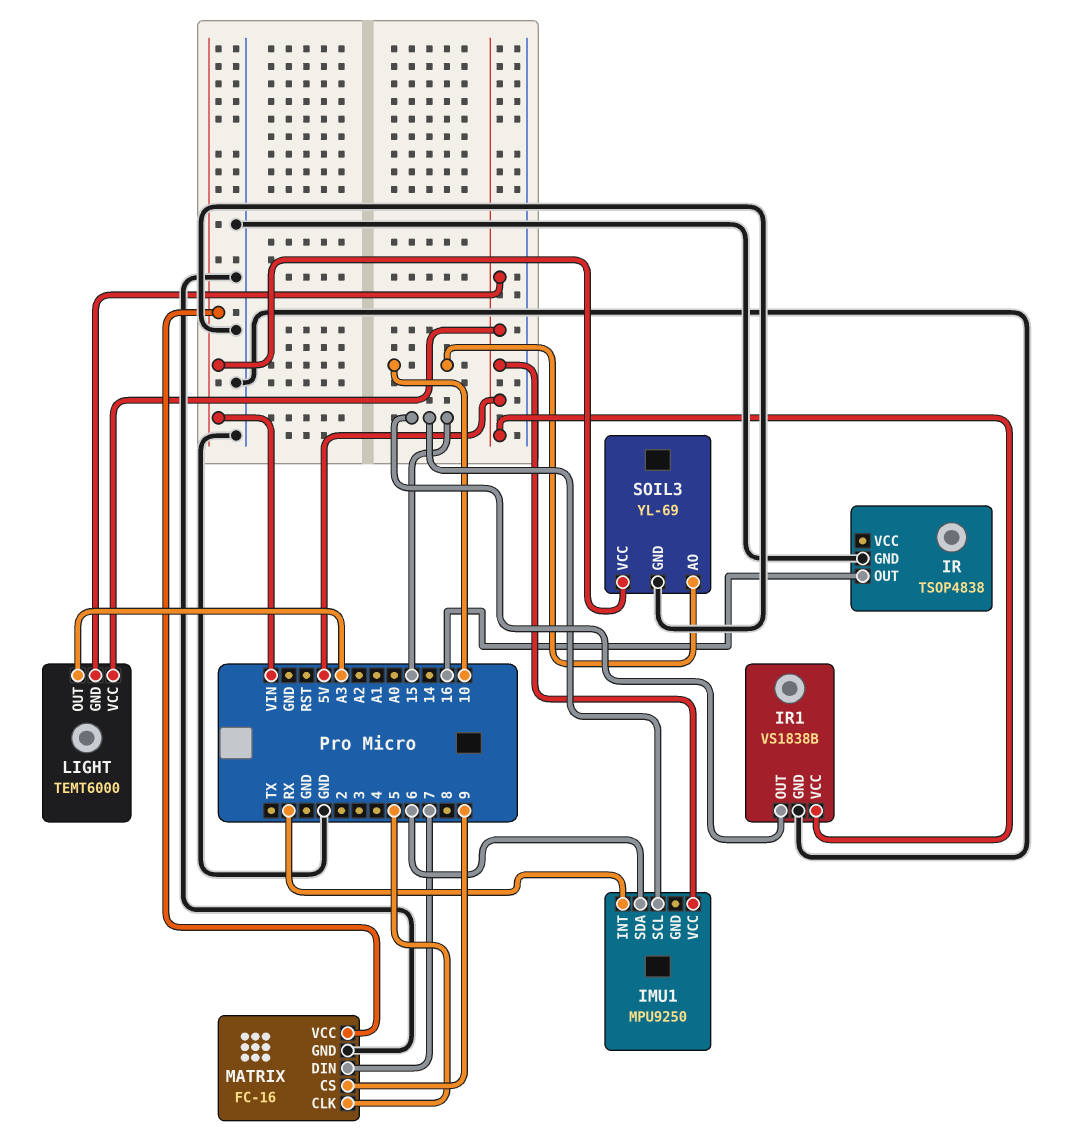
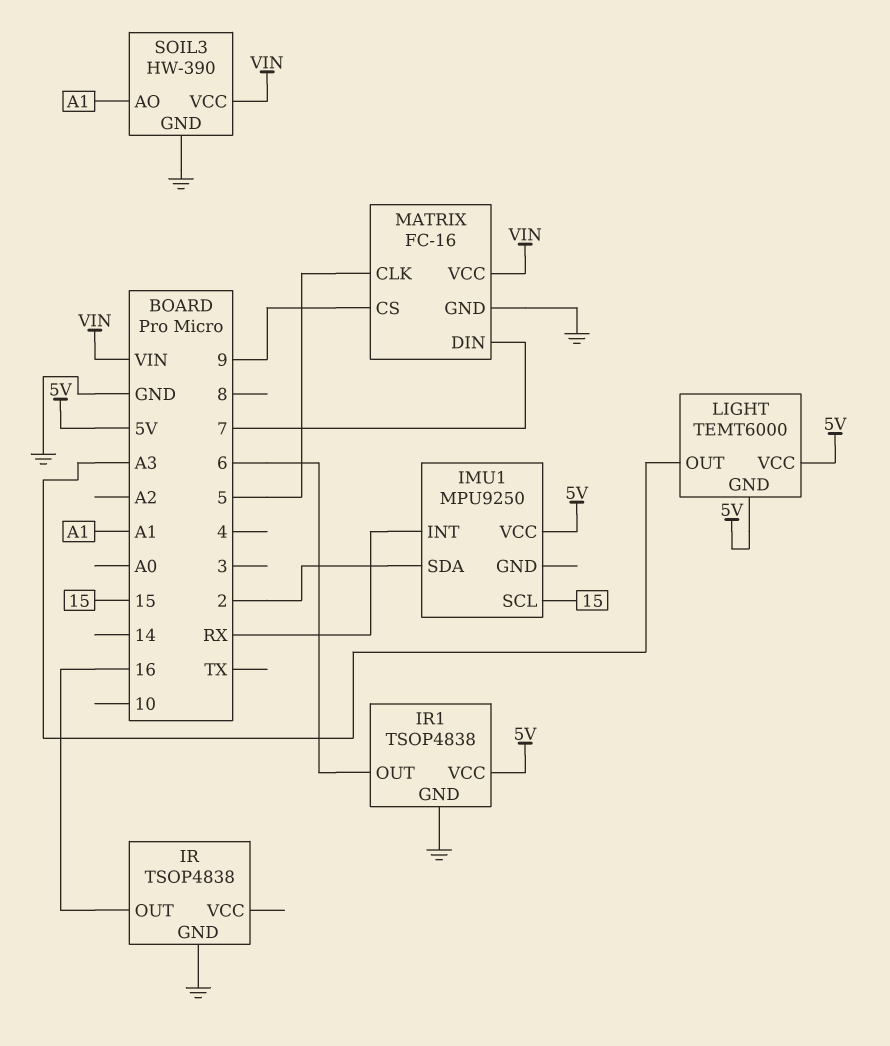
IMU1 pin SDA: 6 -> 2
IR1: VS1838B -> TSOP4838
IR1 pin OUT: 15 -> 6
SOIL3: YL-69 -> HW-390
SOIL3 pin AO: 10 -> A1

